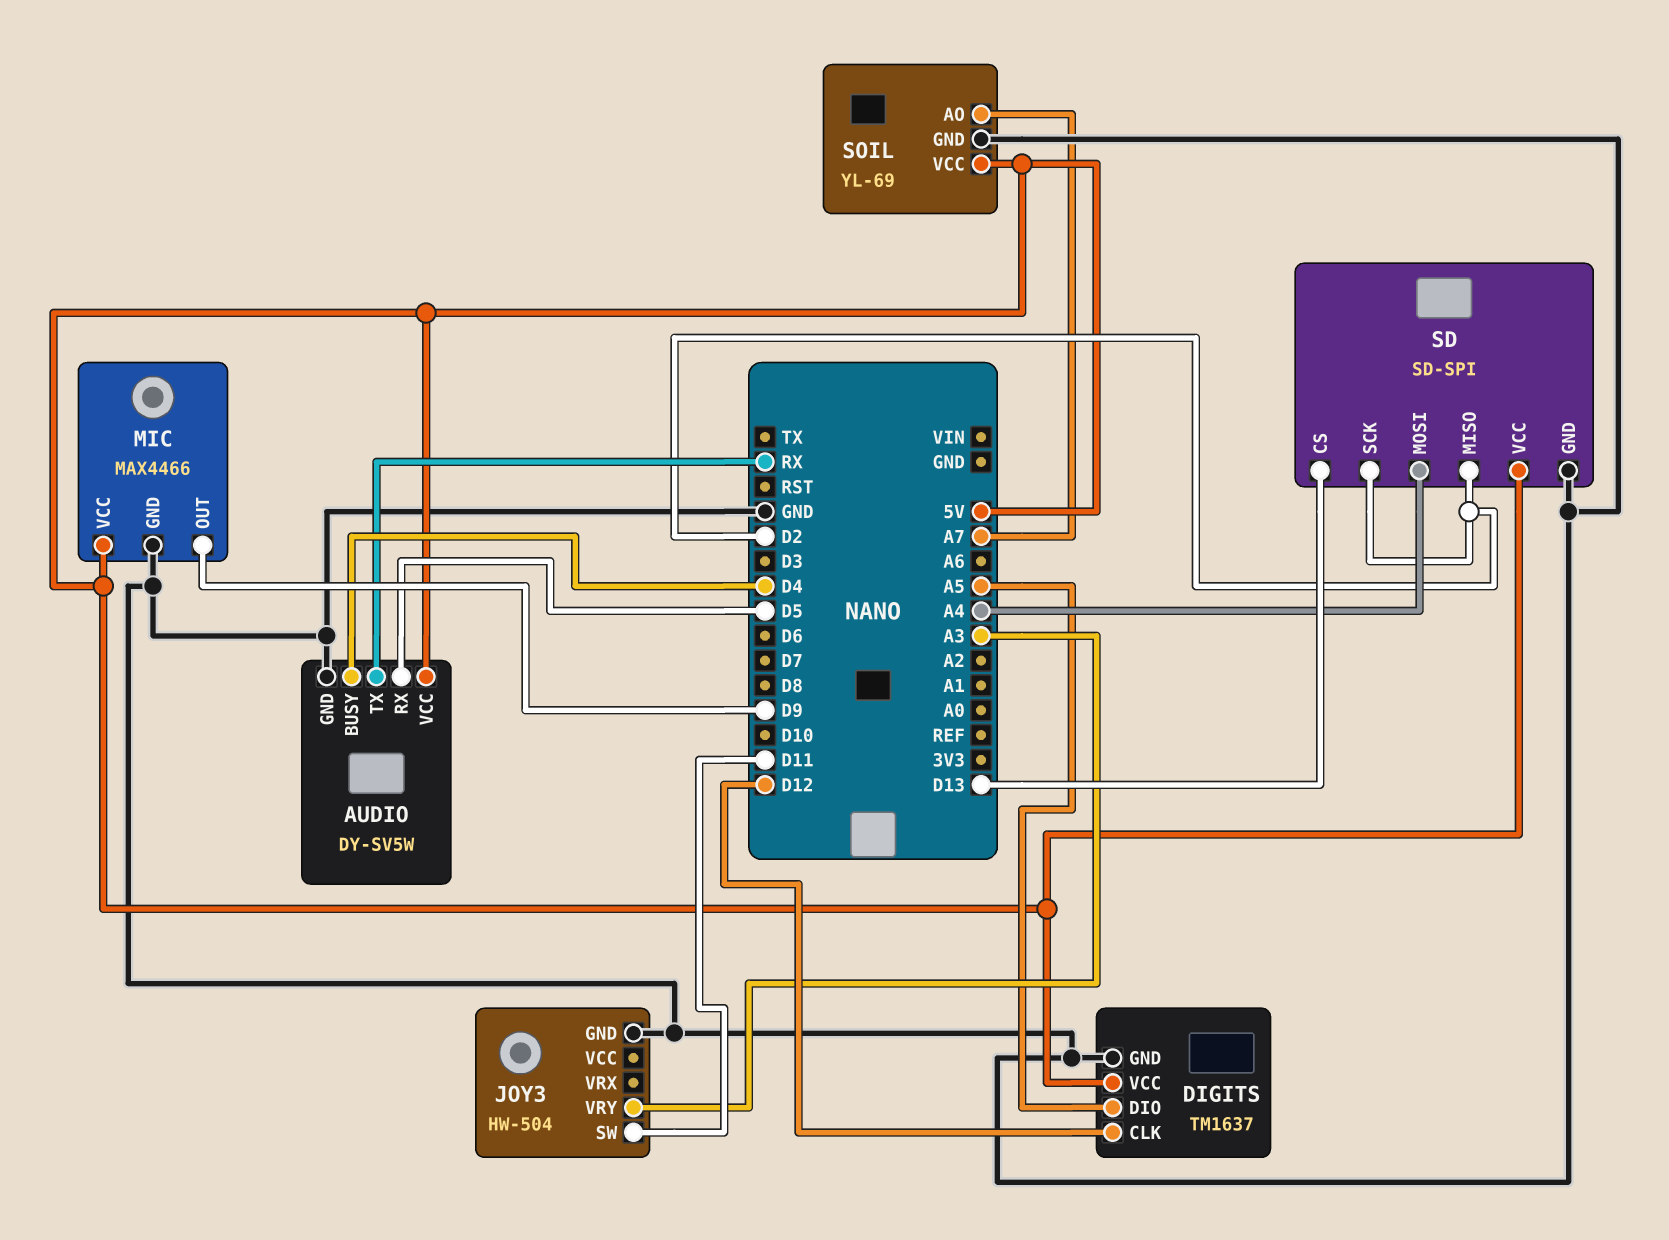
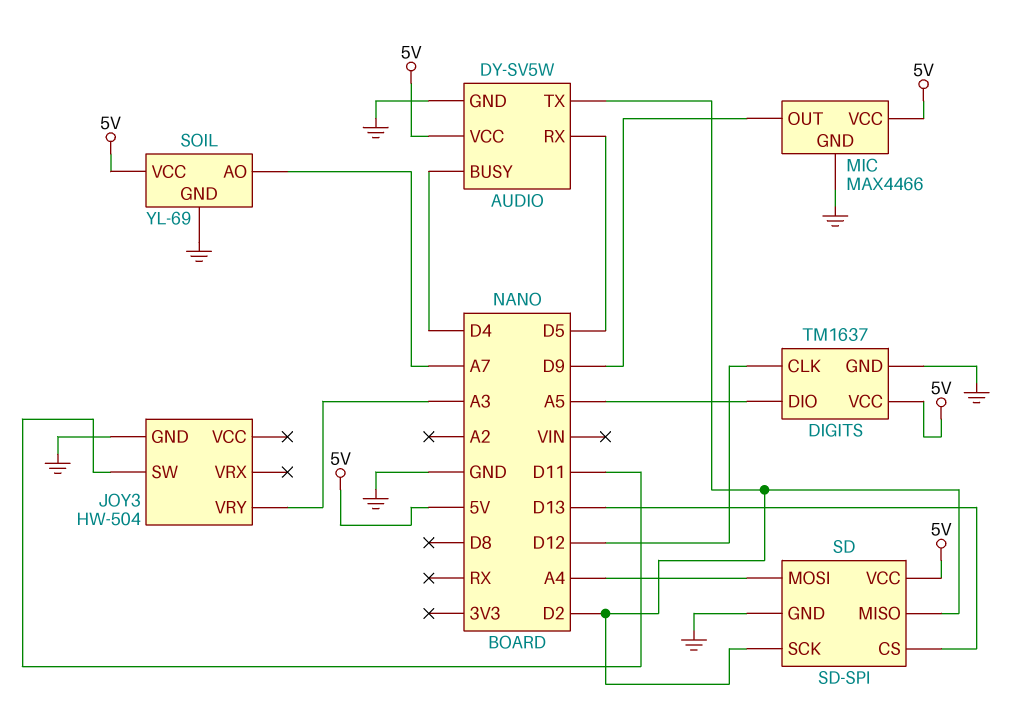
AUDIO pin TX: RX -> D2

